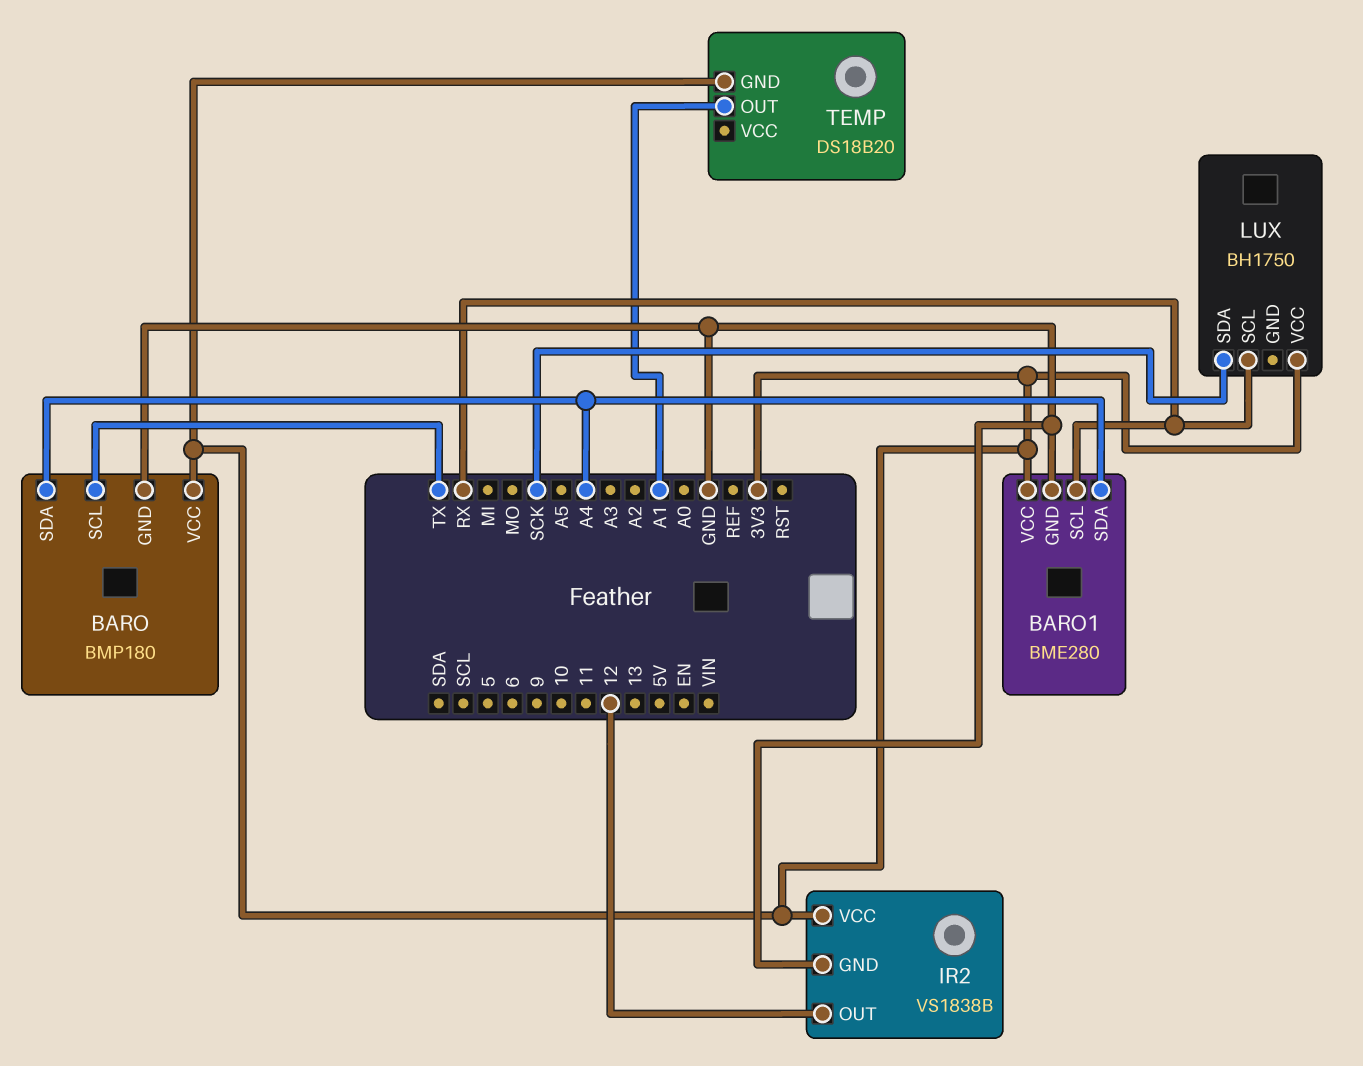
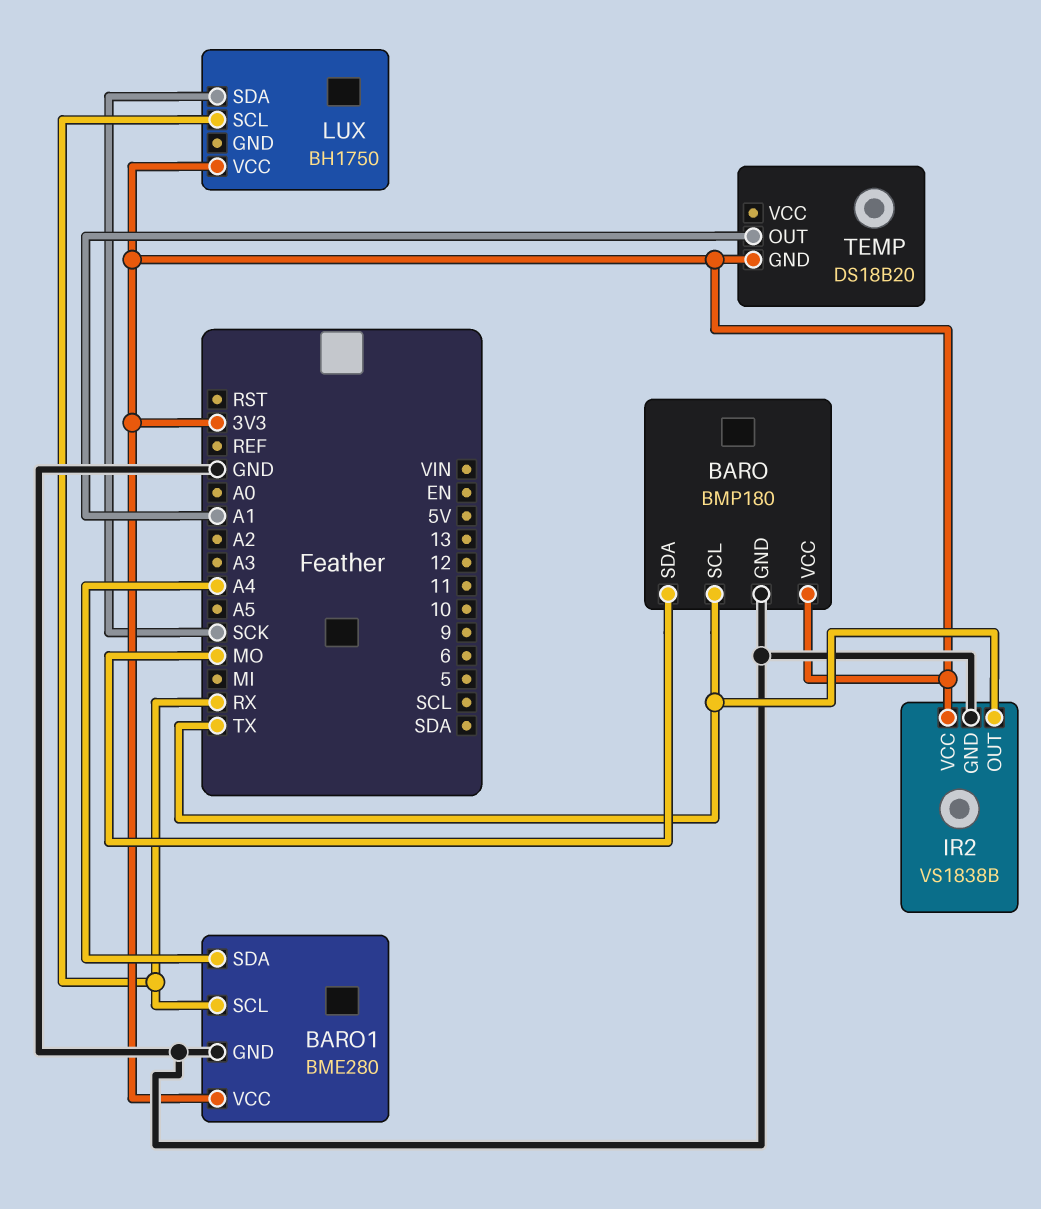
BARO pin SDA: A4 -> MO
IR2 pin OUT: 12 -> TX

